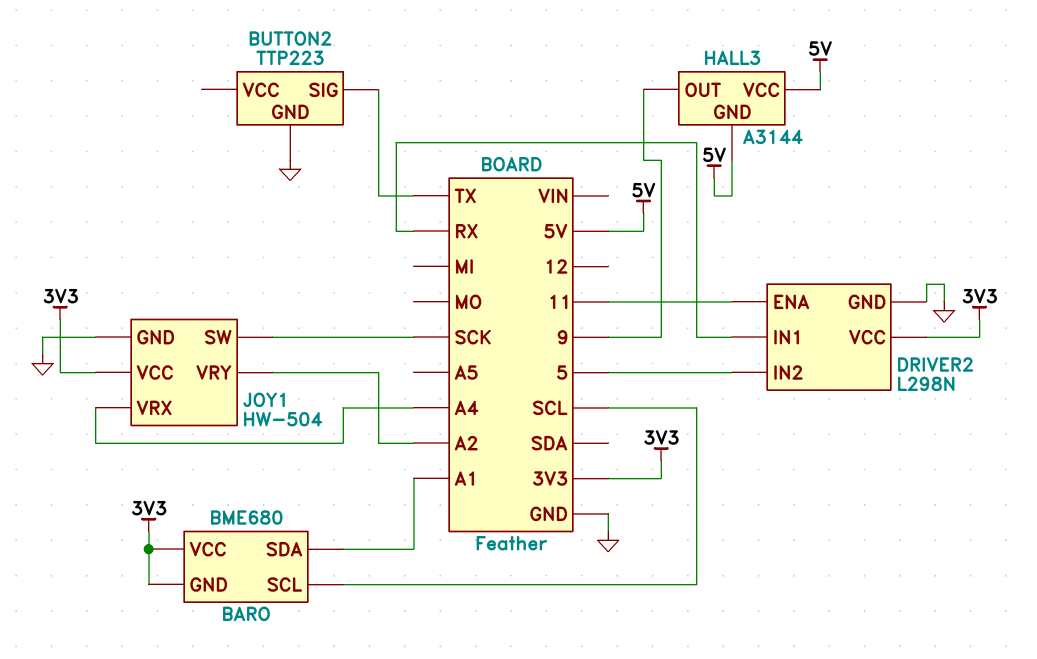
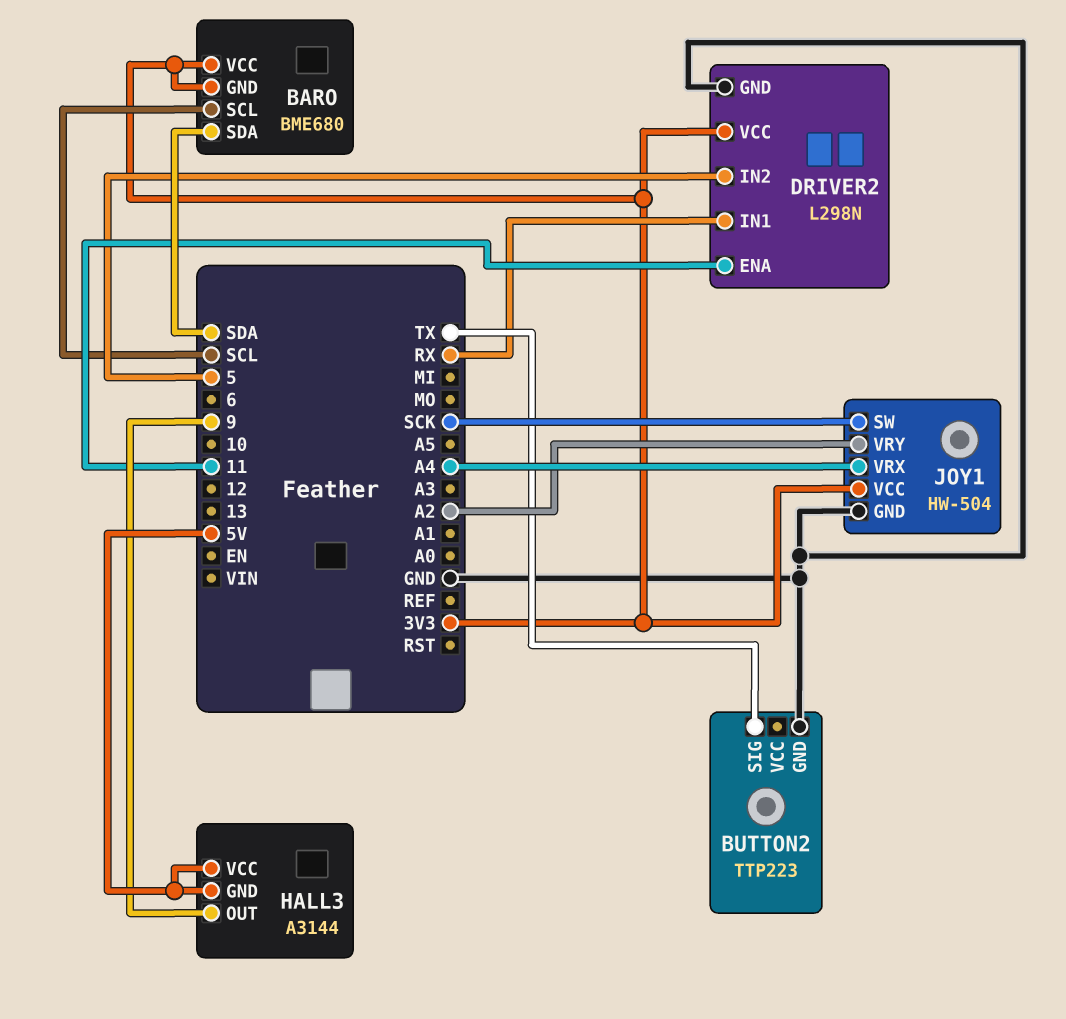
BARO pin SDA: A1 -> SDA

